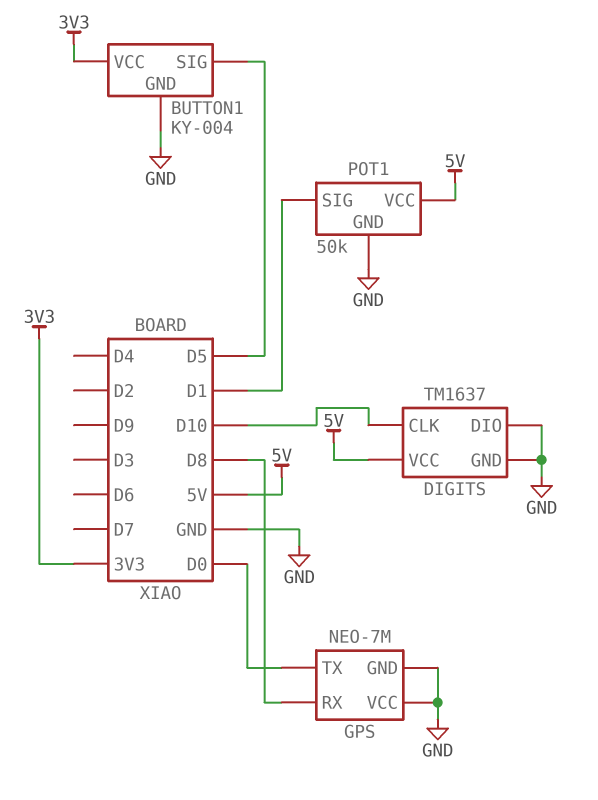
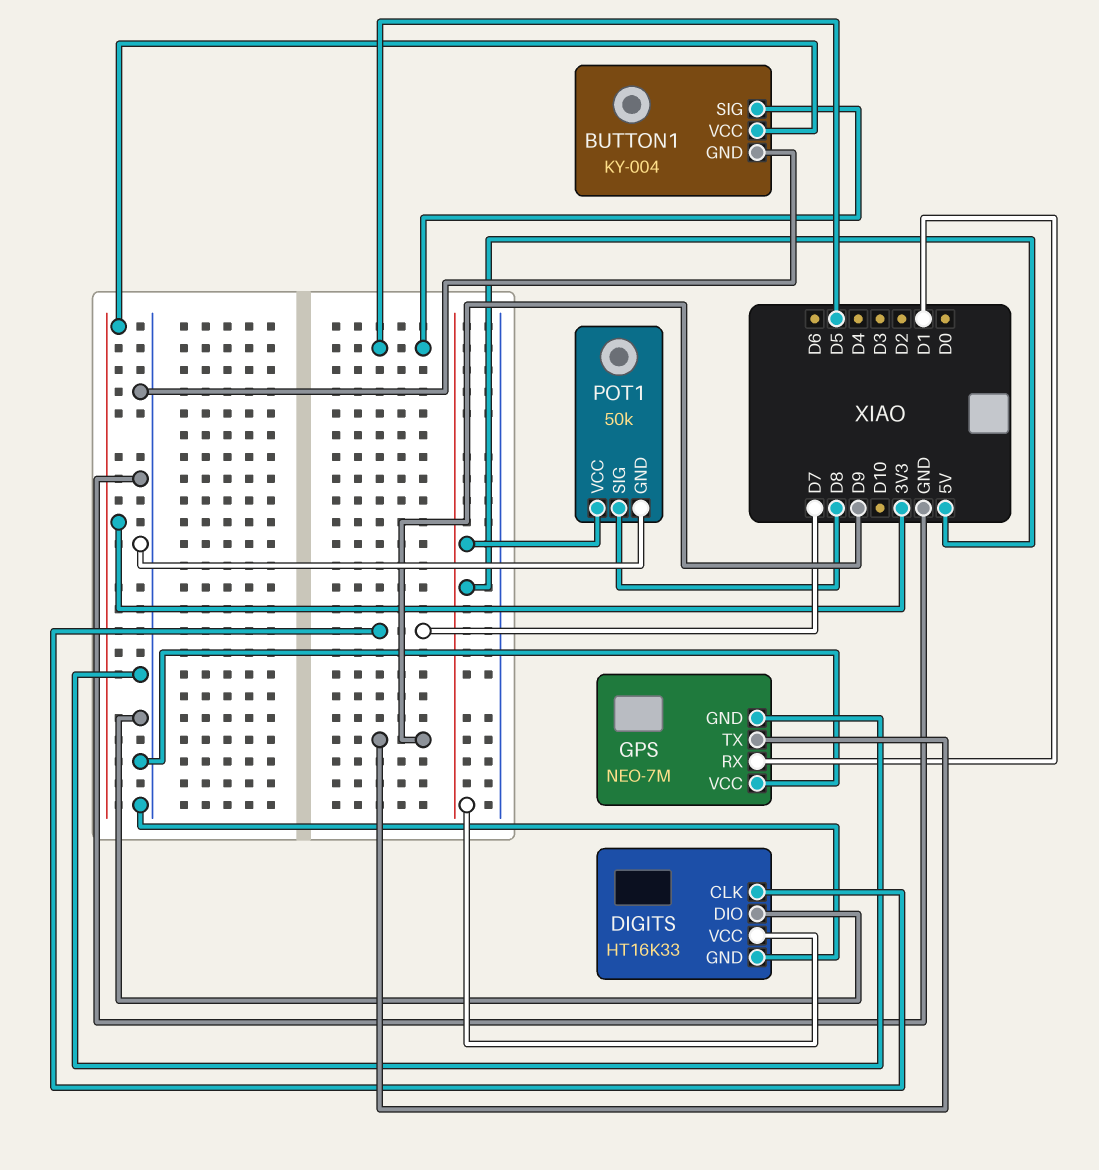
DIGITS: TM1637 -> HT16K33
DIGITS pin CLK: D10 -> D7
GPS pin RX: D8 -> D1
GPS pin TX: D0 -> D9
POT1 pin SIG: D1 -> D8

